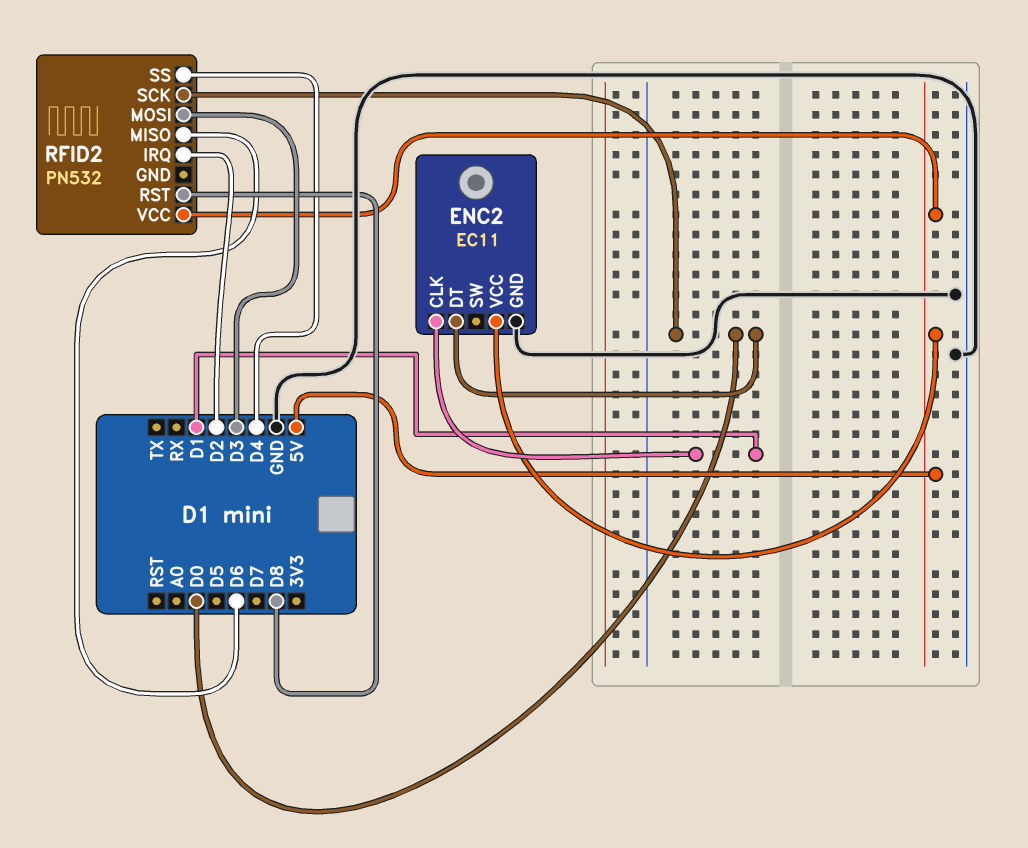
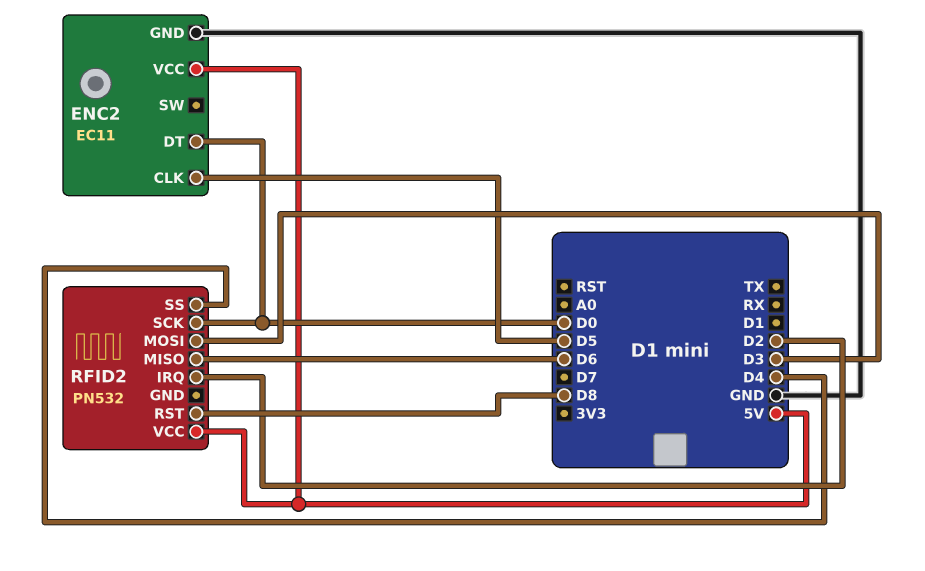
ENC2 pin CLK: D1 -> D5

